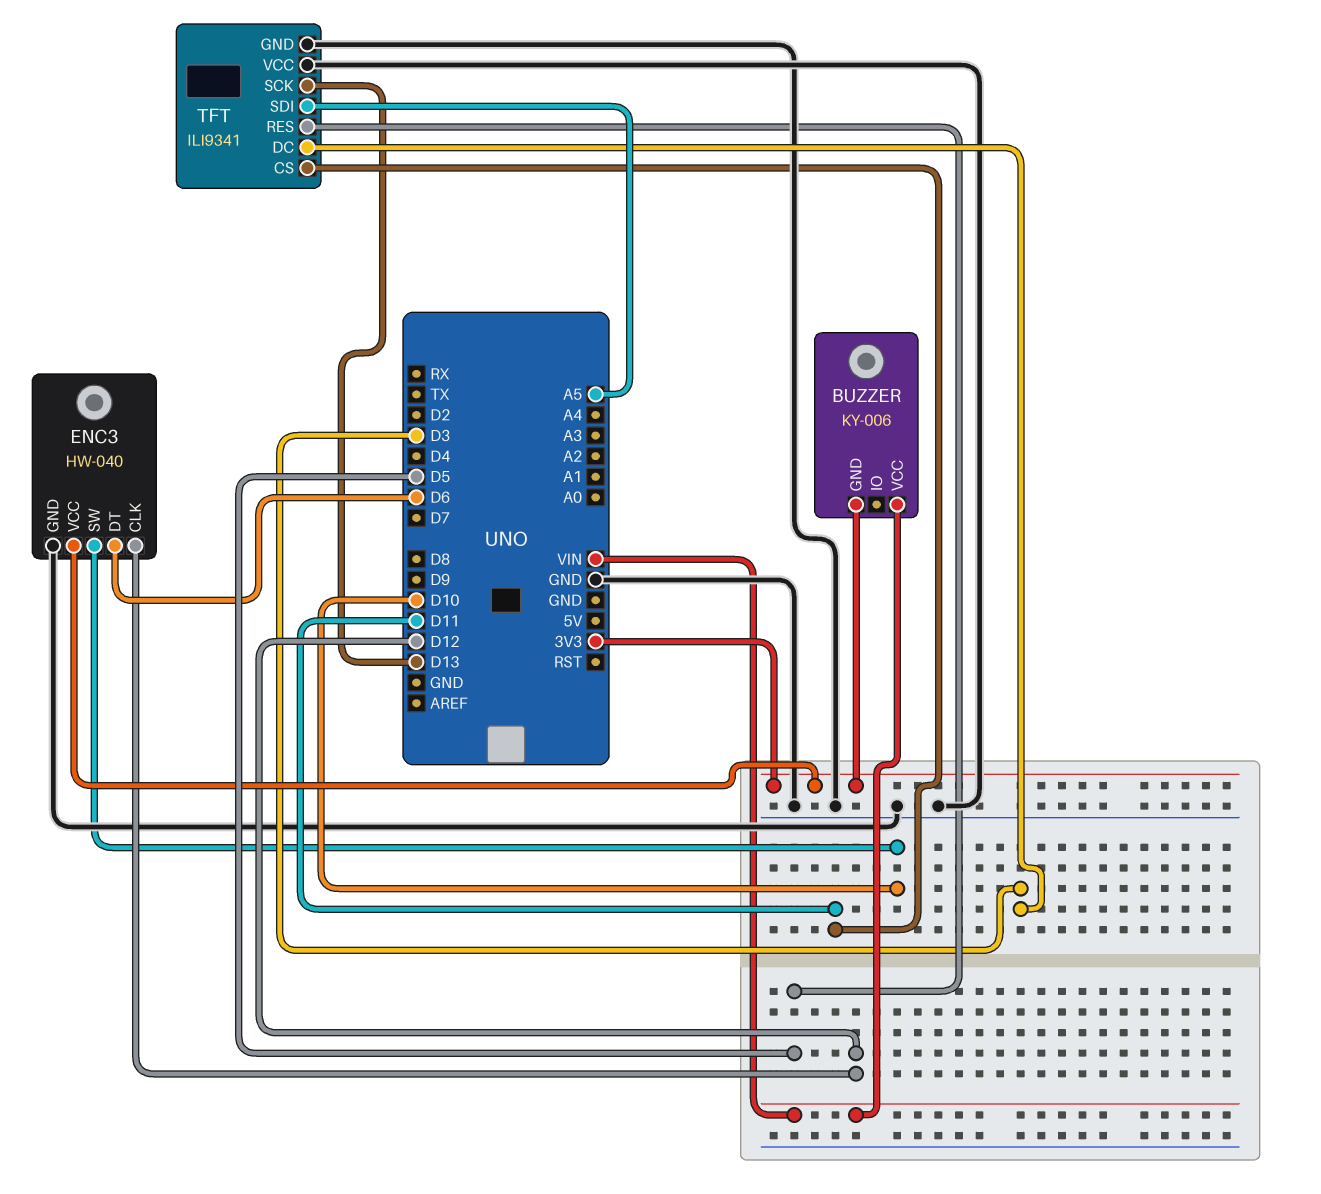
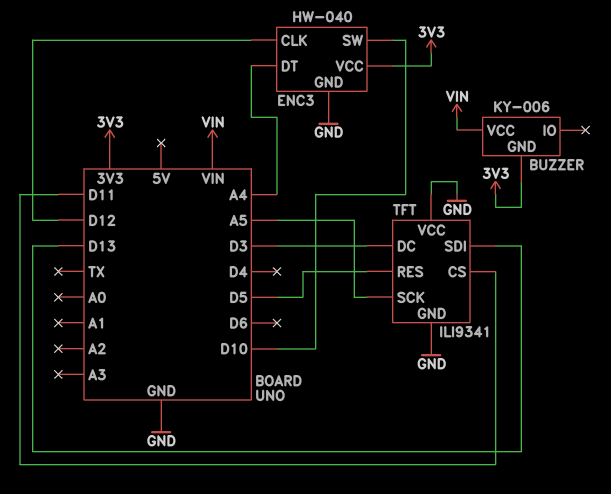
ENC3 pin DT: D6 -> A4
TFT pin SCK: D13 -> A5
TFT pin SDI: A5 -> D13

